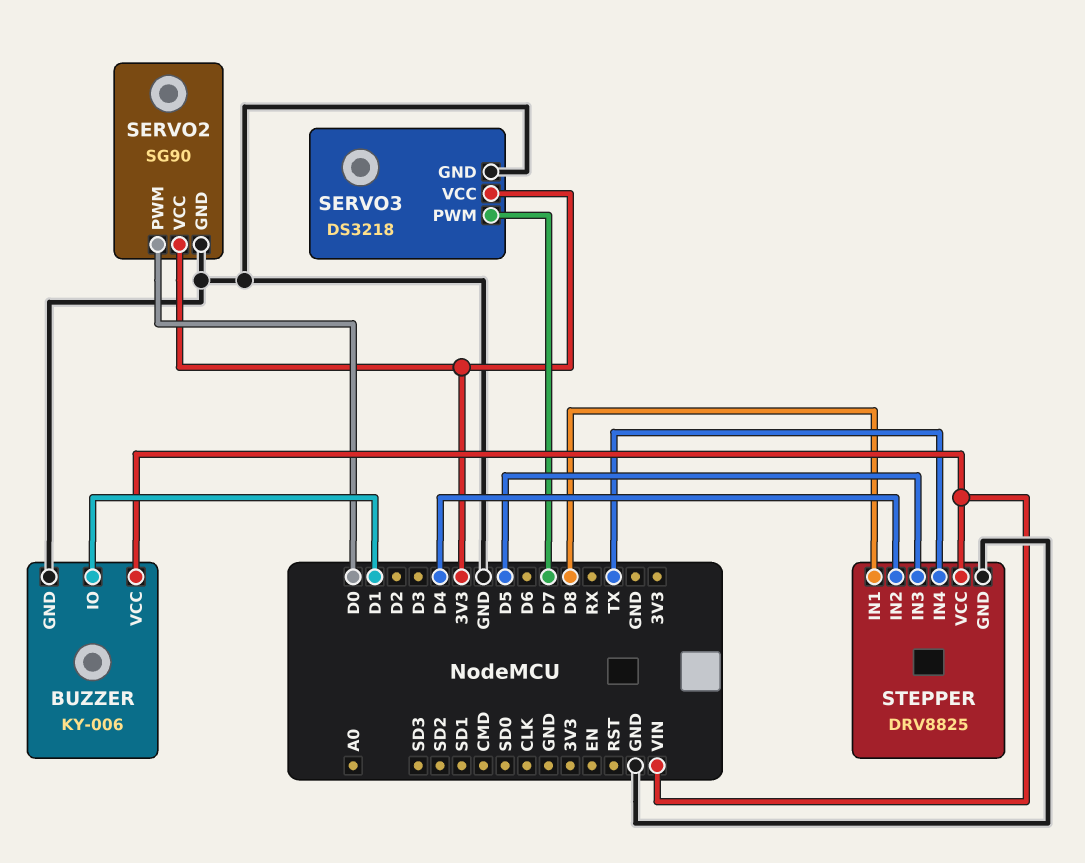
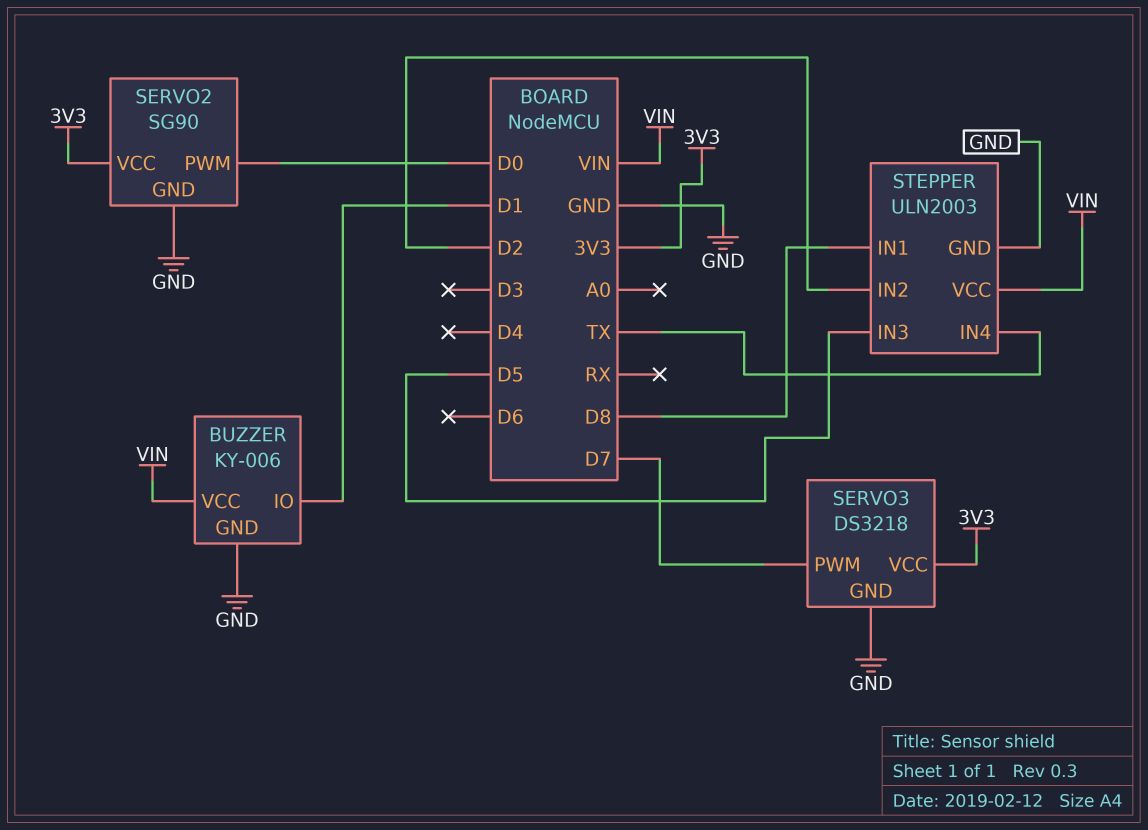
STEPPER: DRV8825 -> ULN2003
STEPPER pin IN2: D4 -> D2

